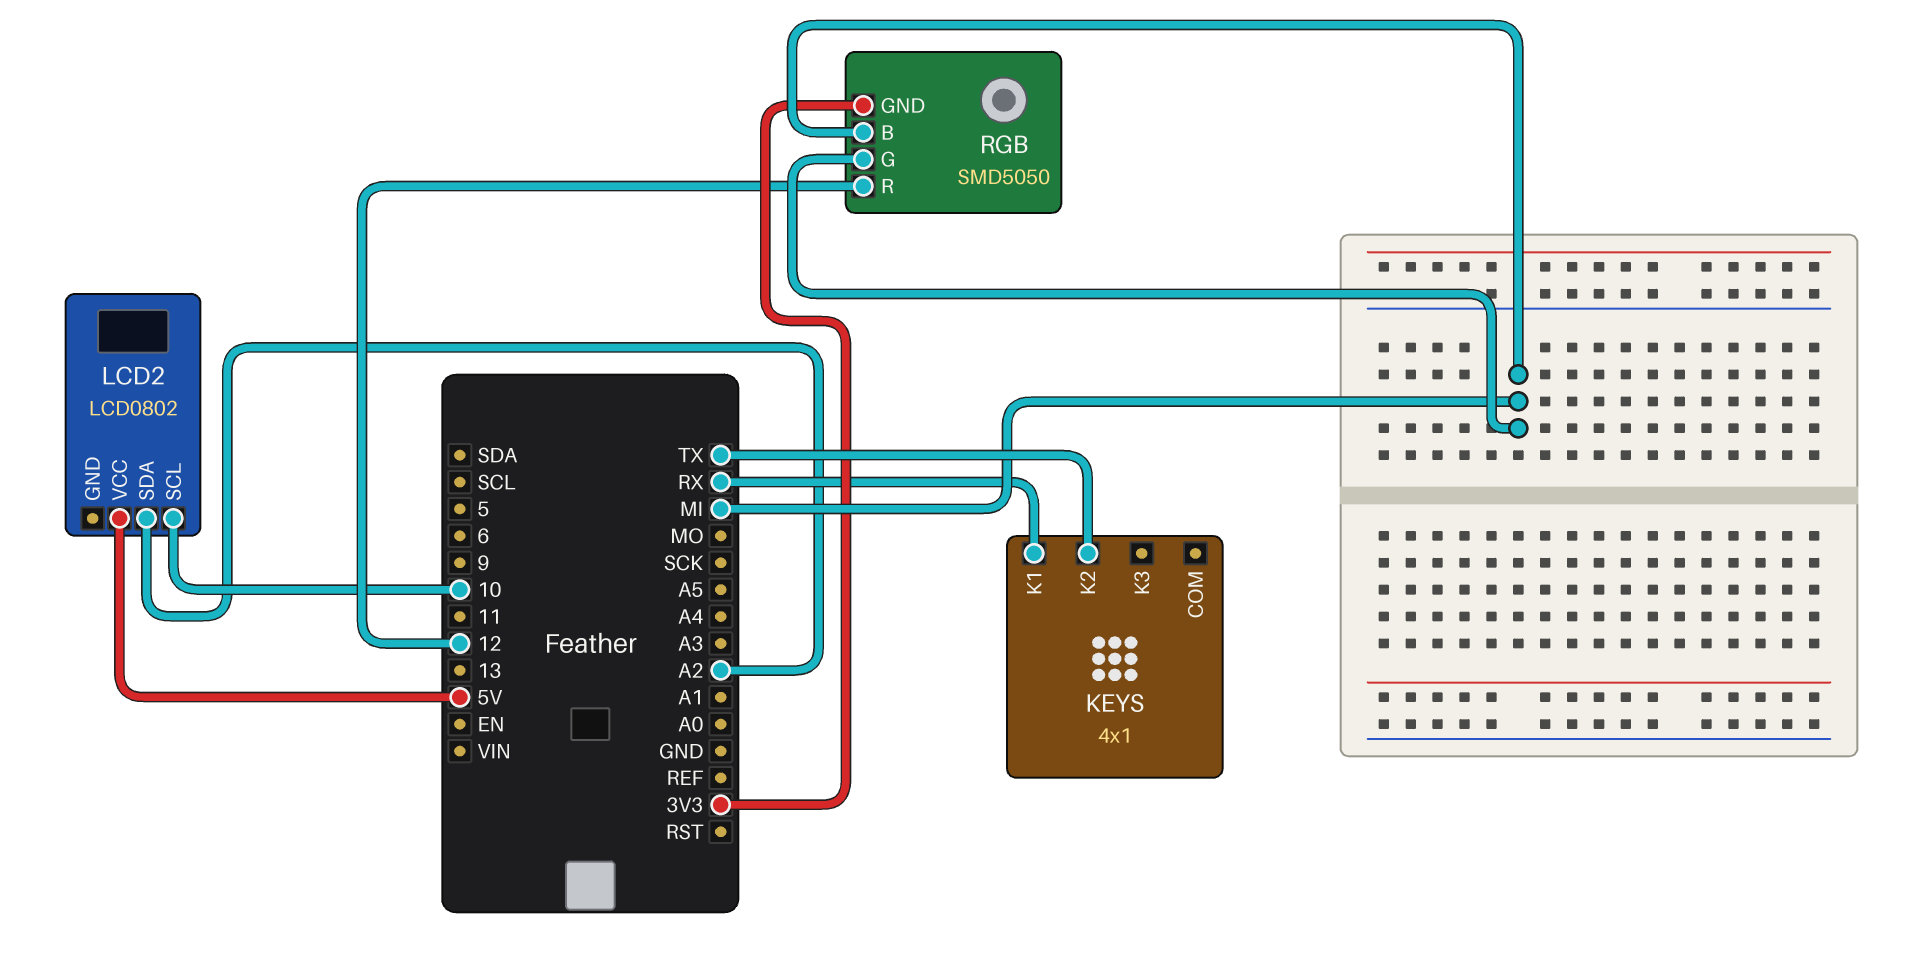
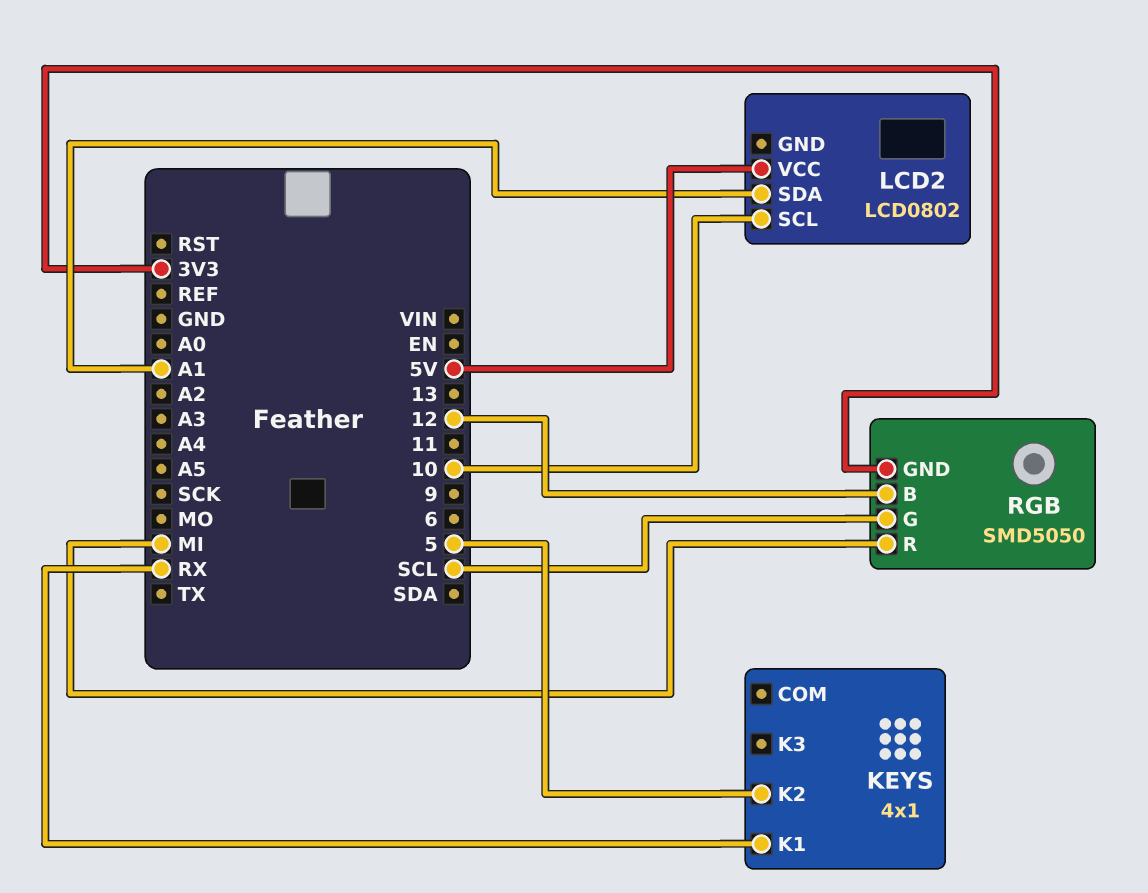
KEYS pin K2: TX -> 5
LCD2 pin SDA: A2 -> A1
RGB pin B: MI -> 12
RGB pin G: MI -> SCL
RGB pin R: 12 -> MI

